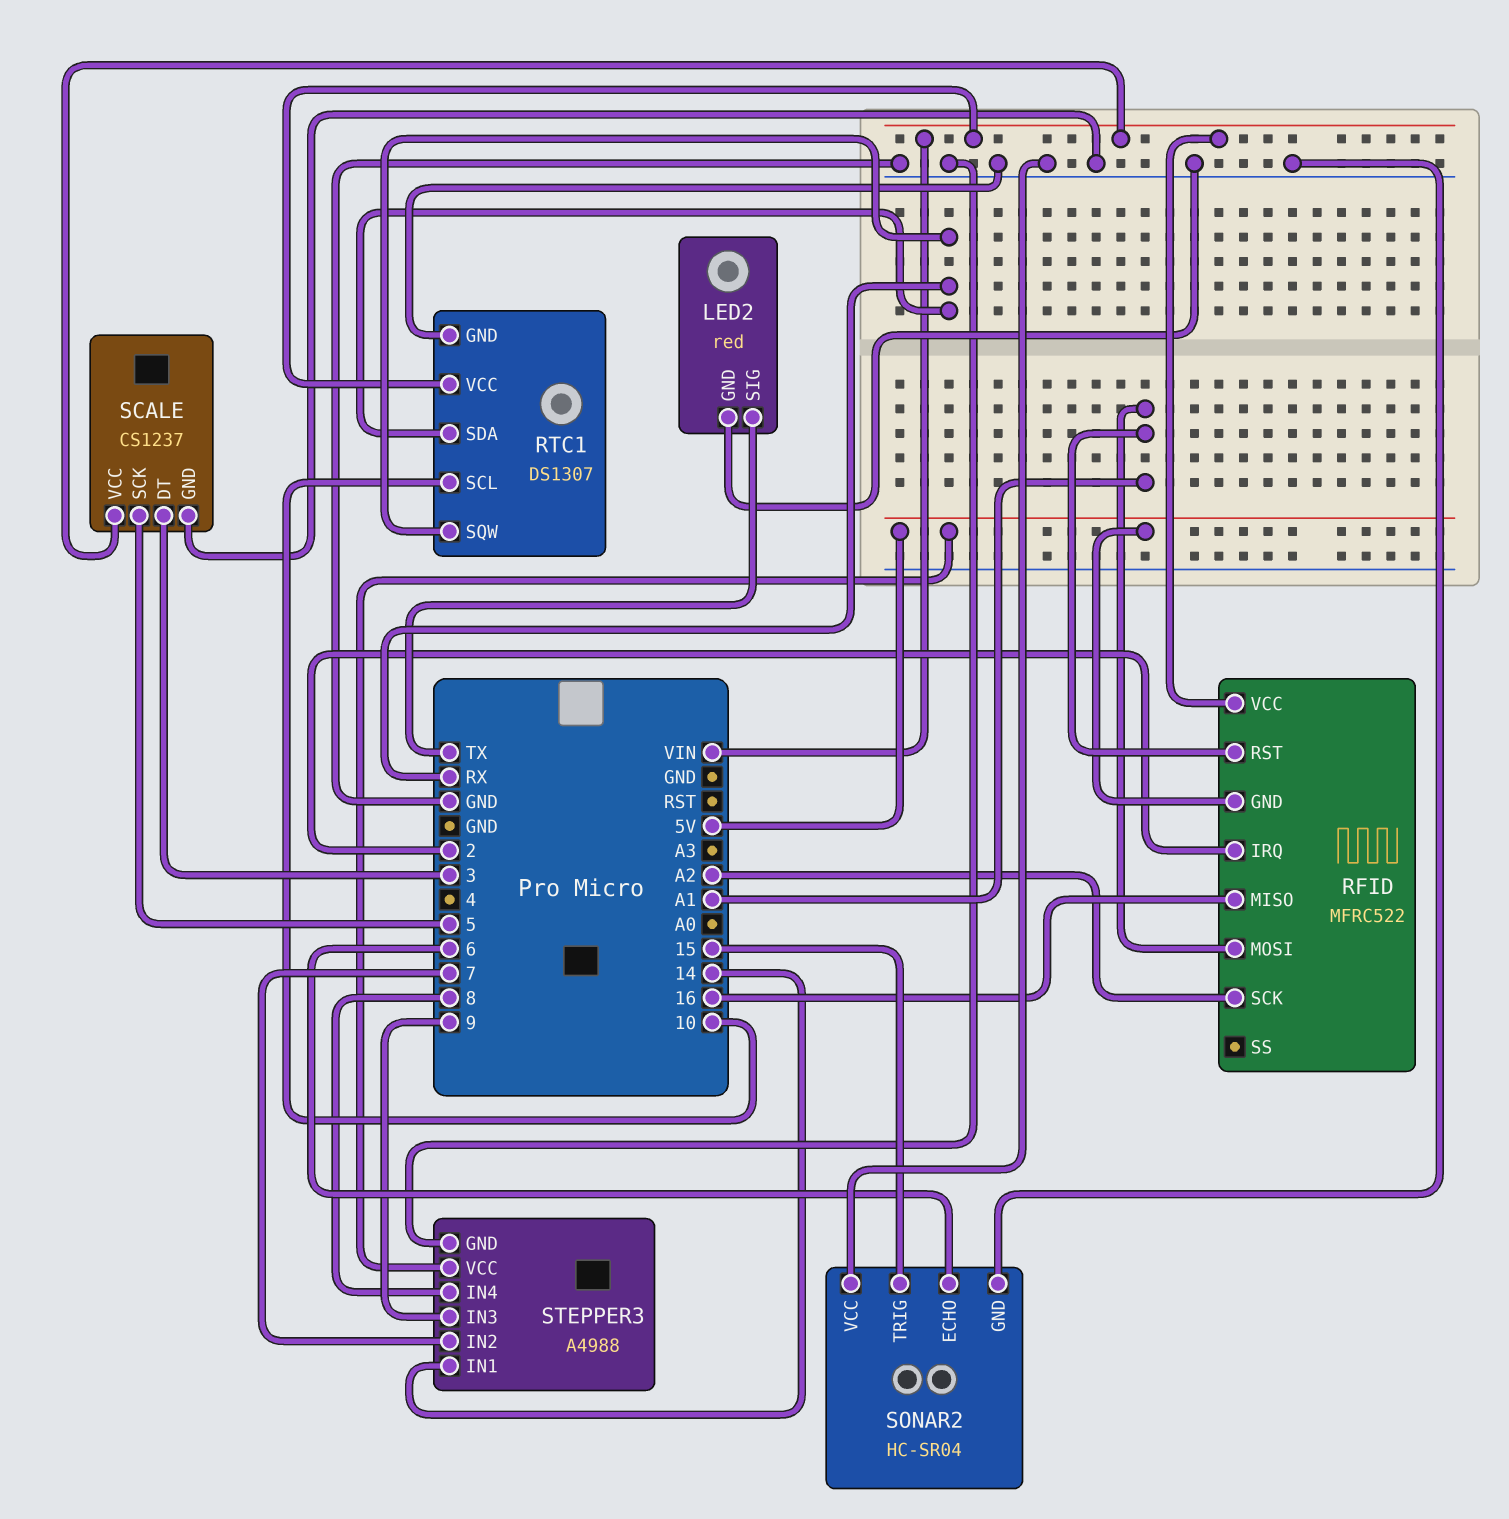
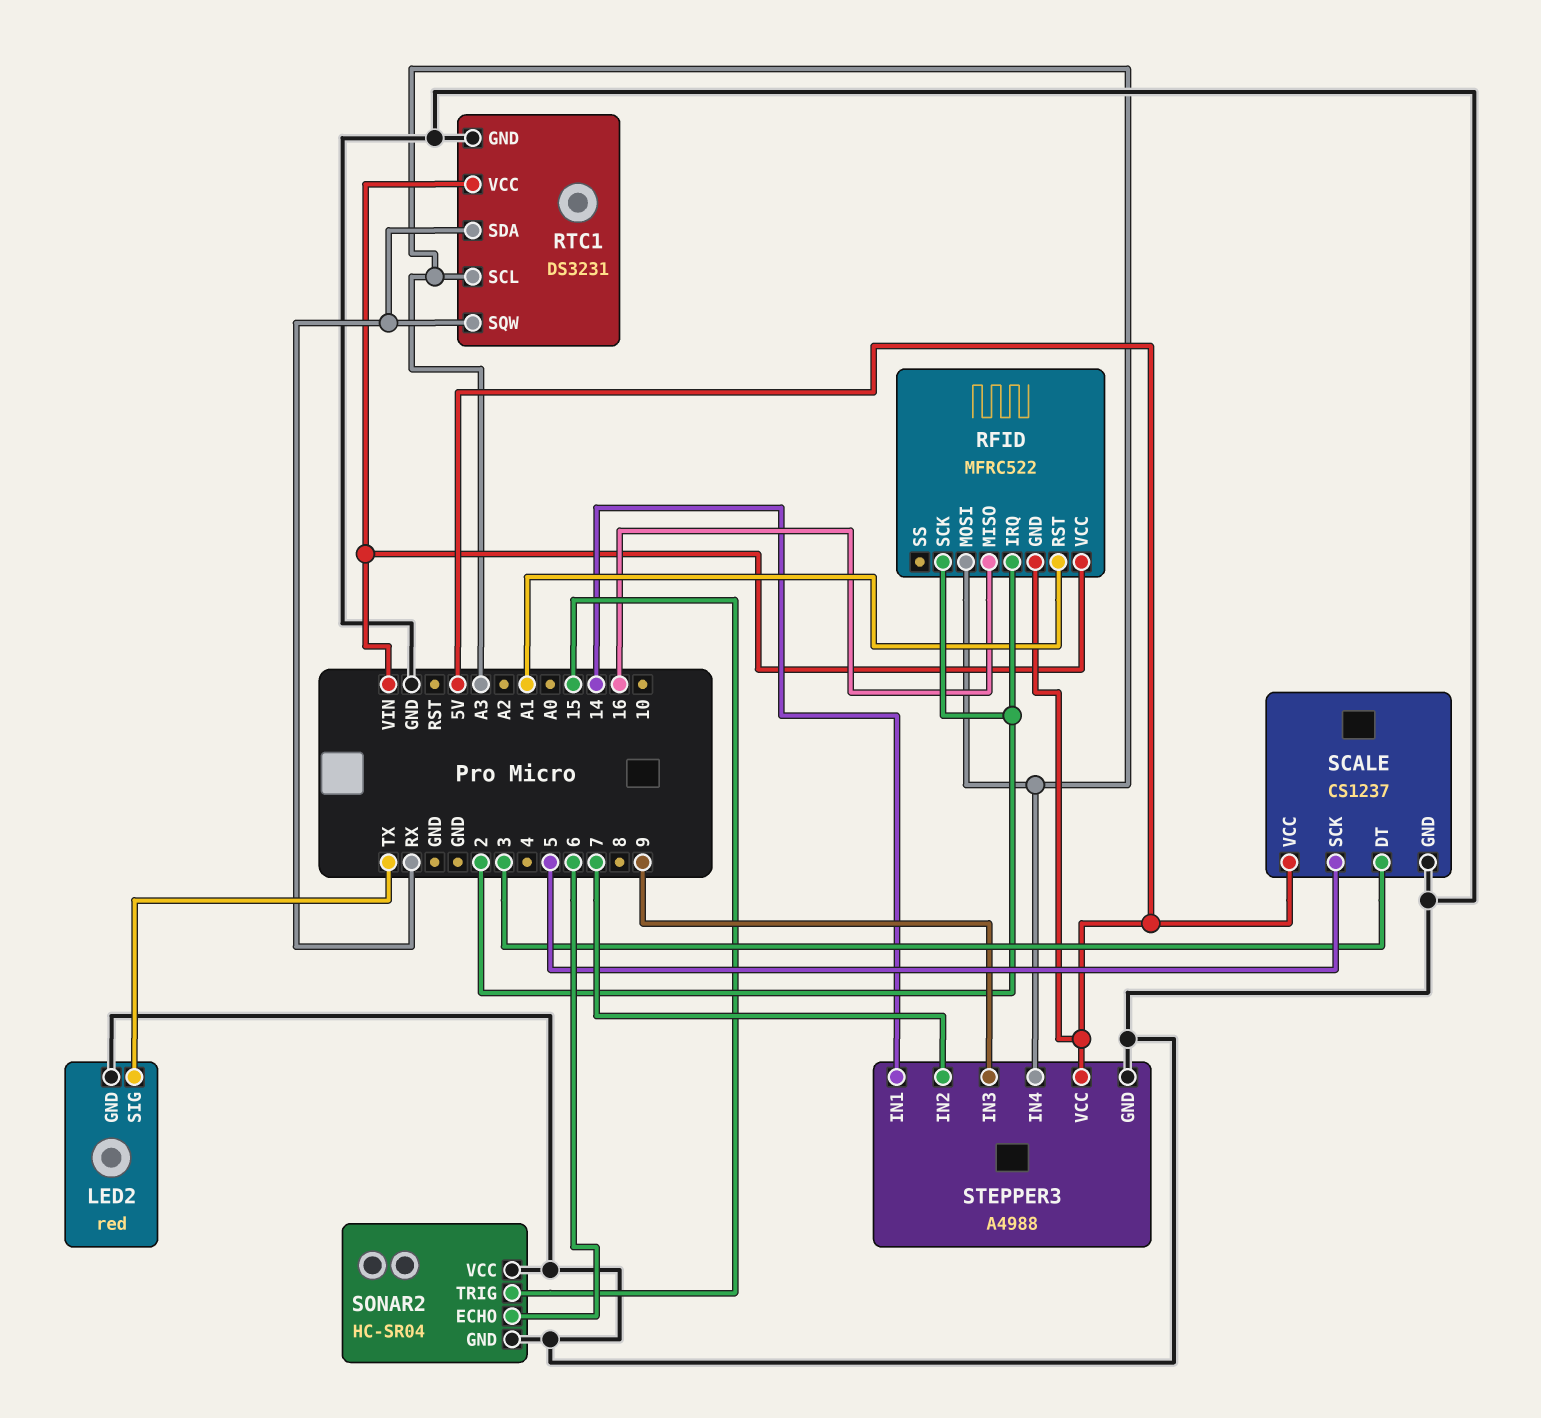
RFID pin MOSI: A1 -> A3
RFID pin SCK: A2 -> 2
RTC1: DS1307 -> DS3231
RTC1 pin SCL: 10 -> A3
SCALE pin VCC: VIN -> 5V
STEPPER3 pin IN4: 8 -> A3

